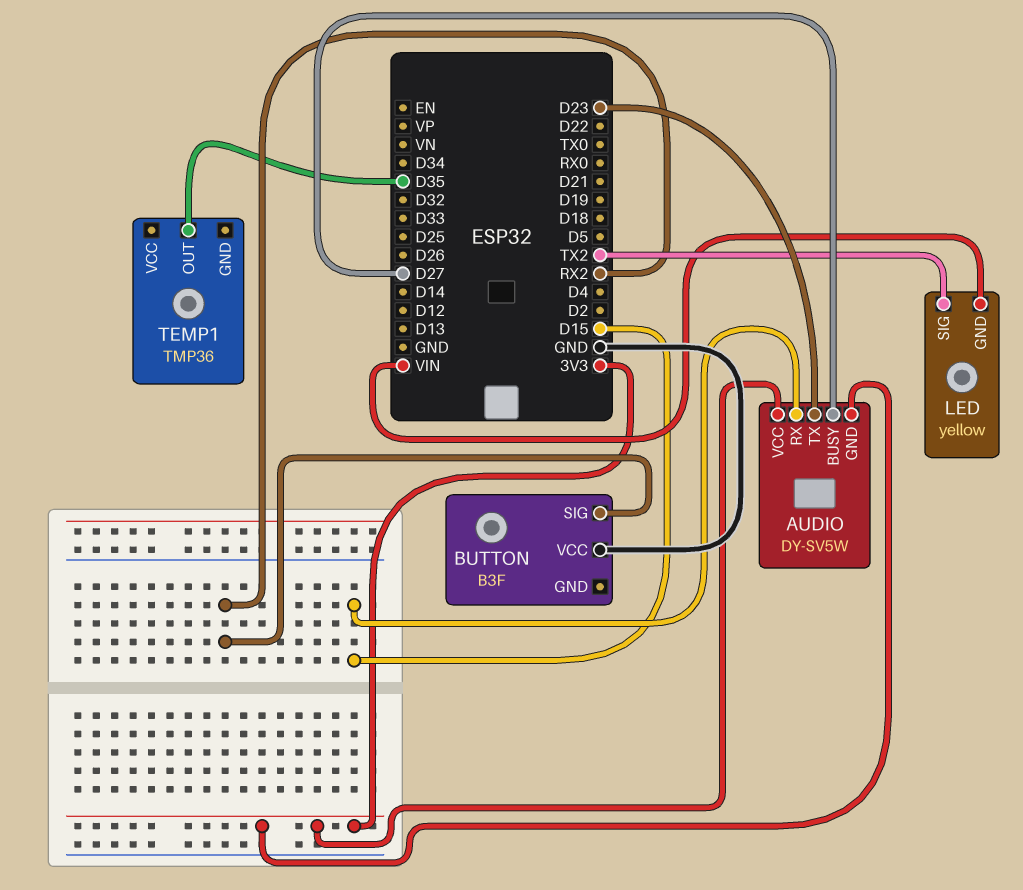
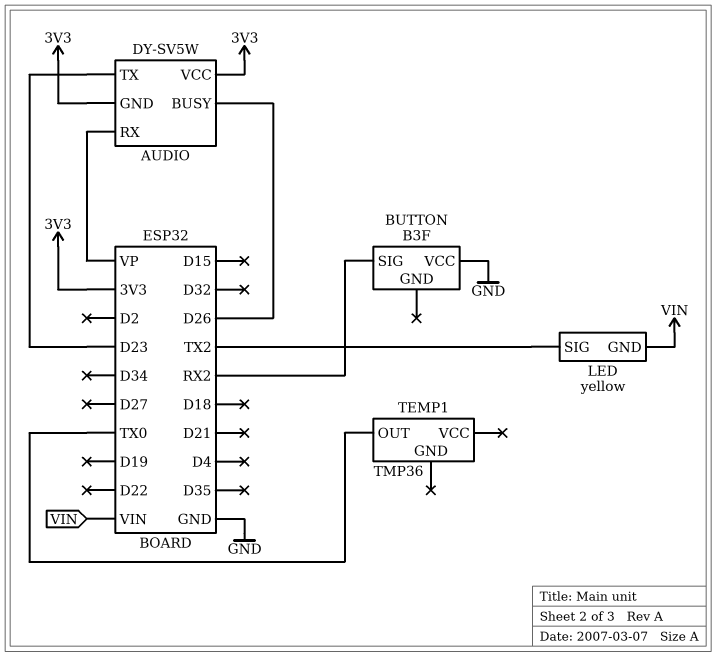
AUDIO pin BUSY: D27 -> D26
AUDIO pin RX: D15 -> VP
TEMP1 pin OUT: D35 -> TX0

